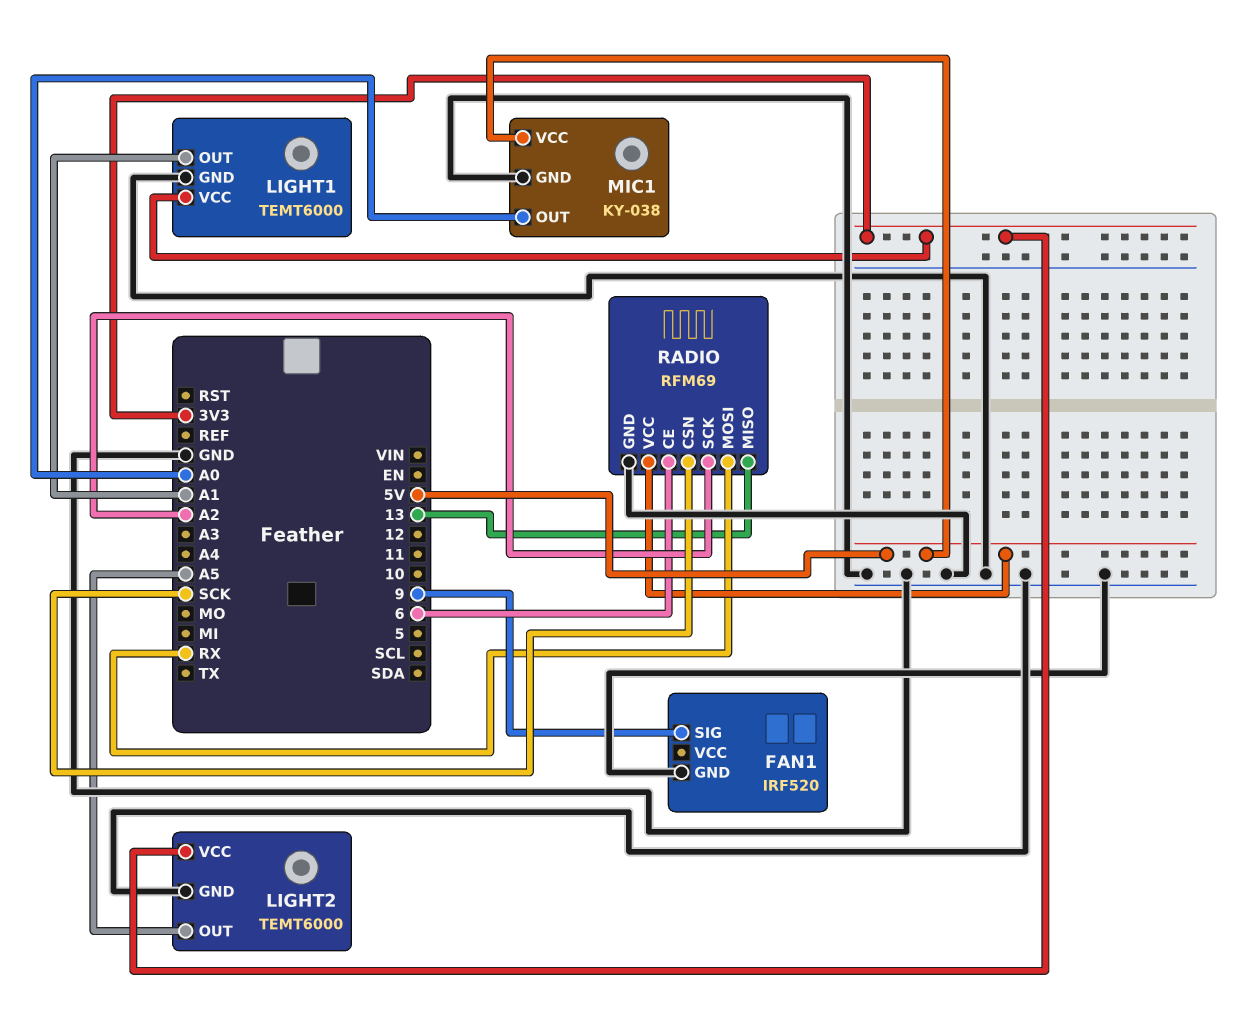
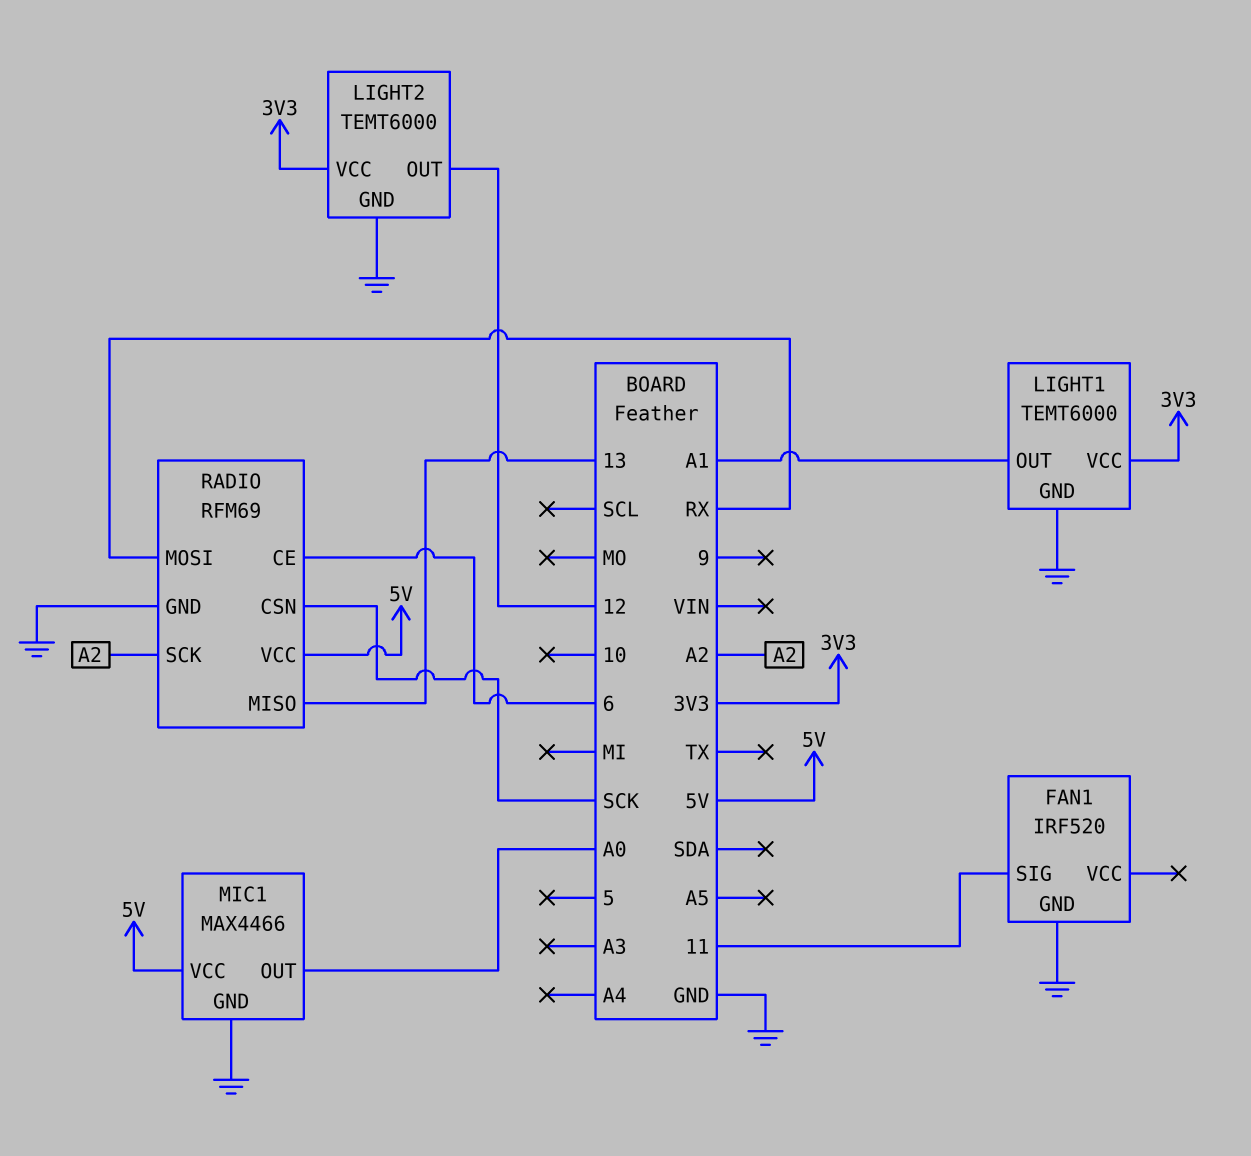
FAN1 pin SIG: 9 -> 11
LIGHT2 pin OUT: A5 -> 12
MIC1: KY-038 -> MAX4466

